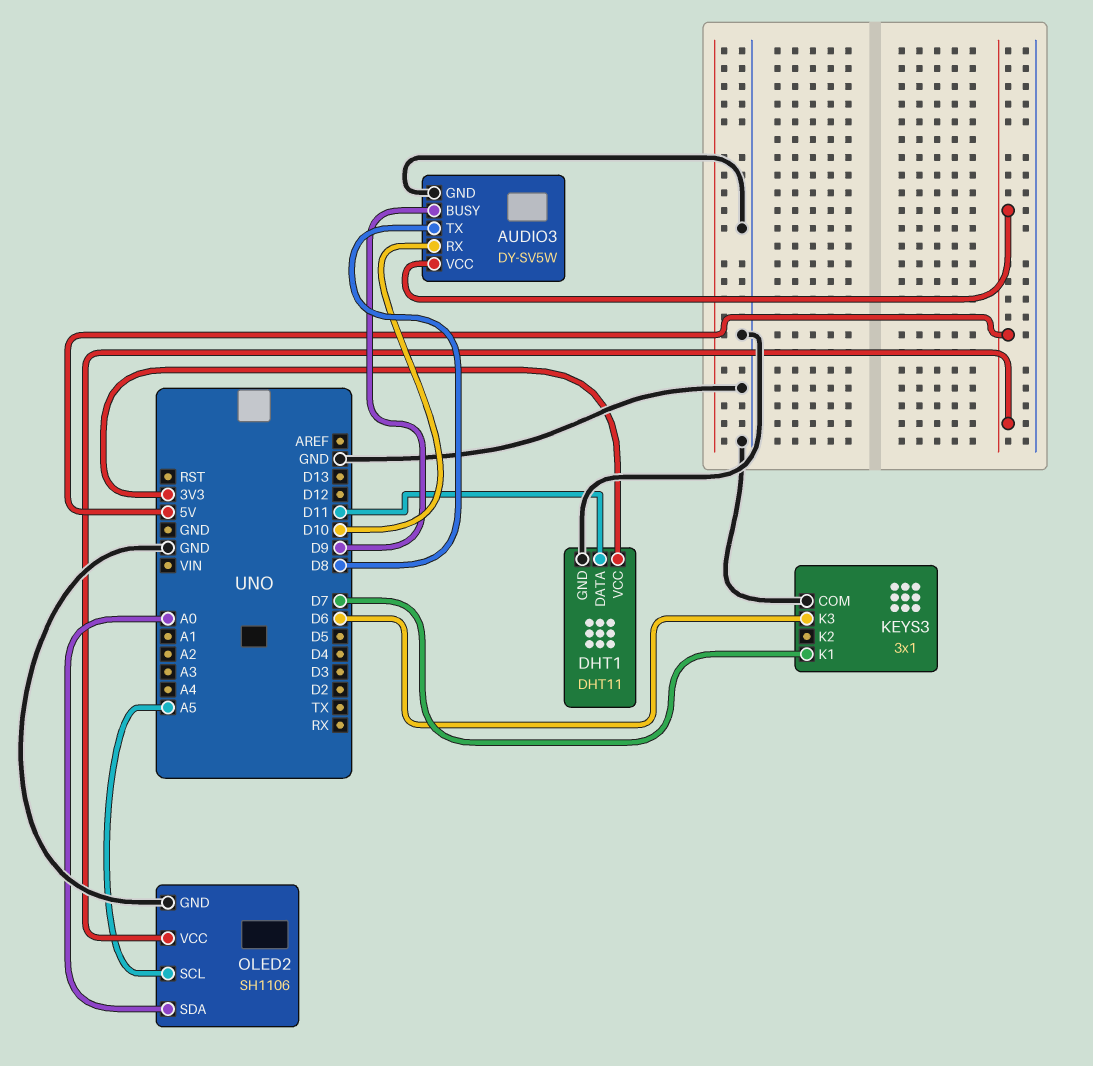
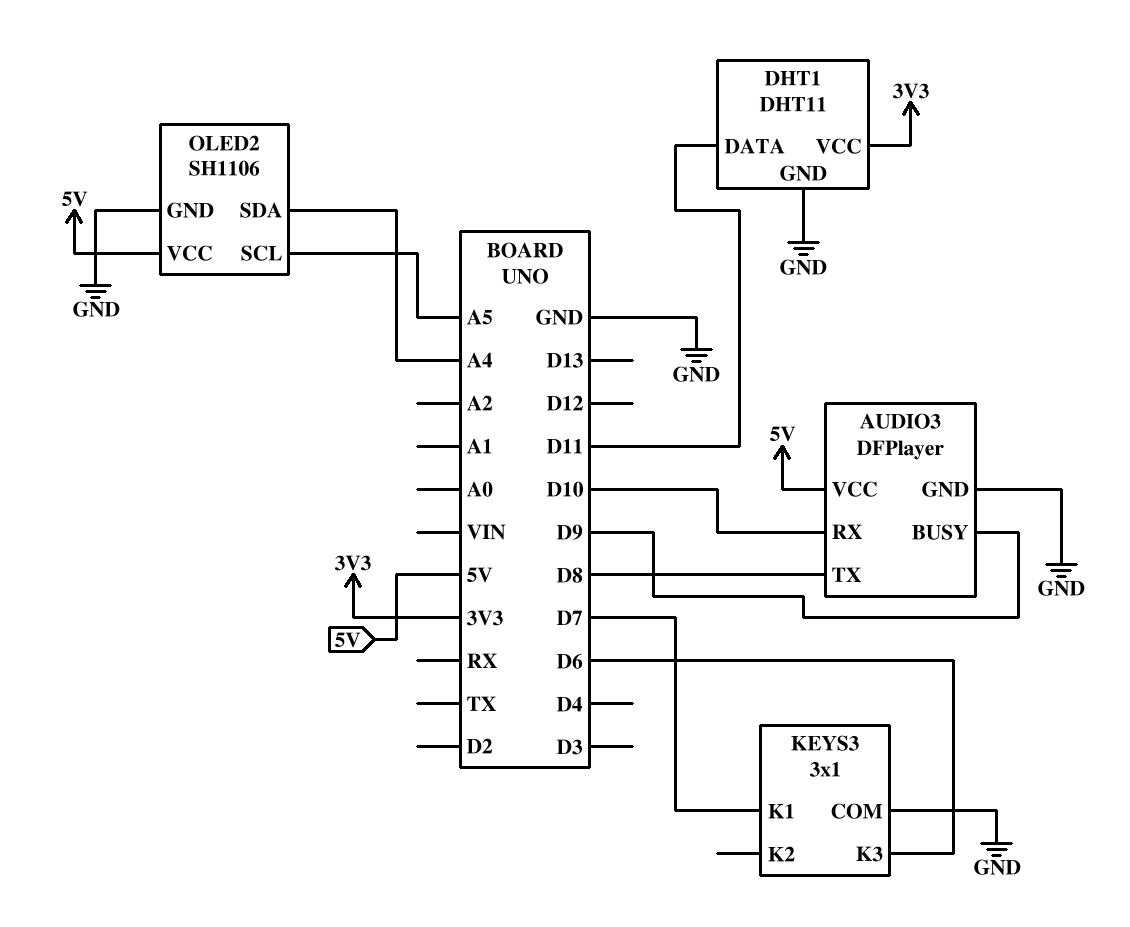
AUDIO3: DY-SV5W -> DFPlayer
OLED2 pin SDA: A0 -> A4

